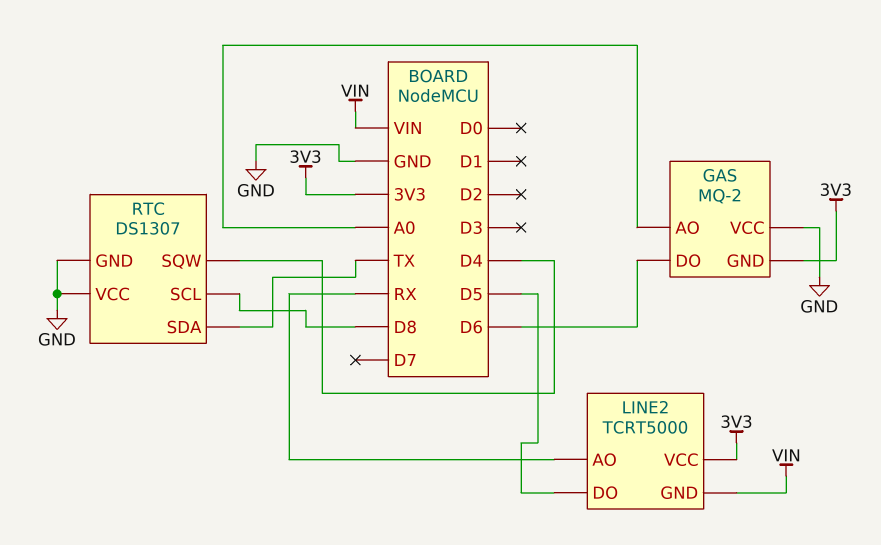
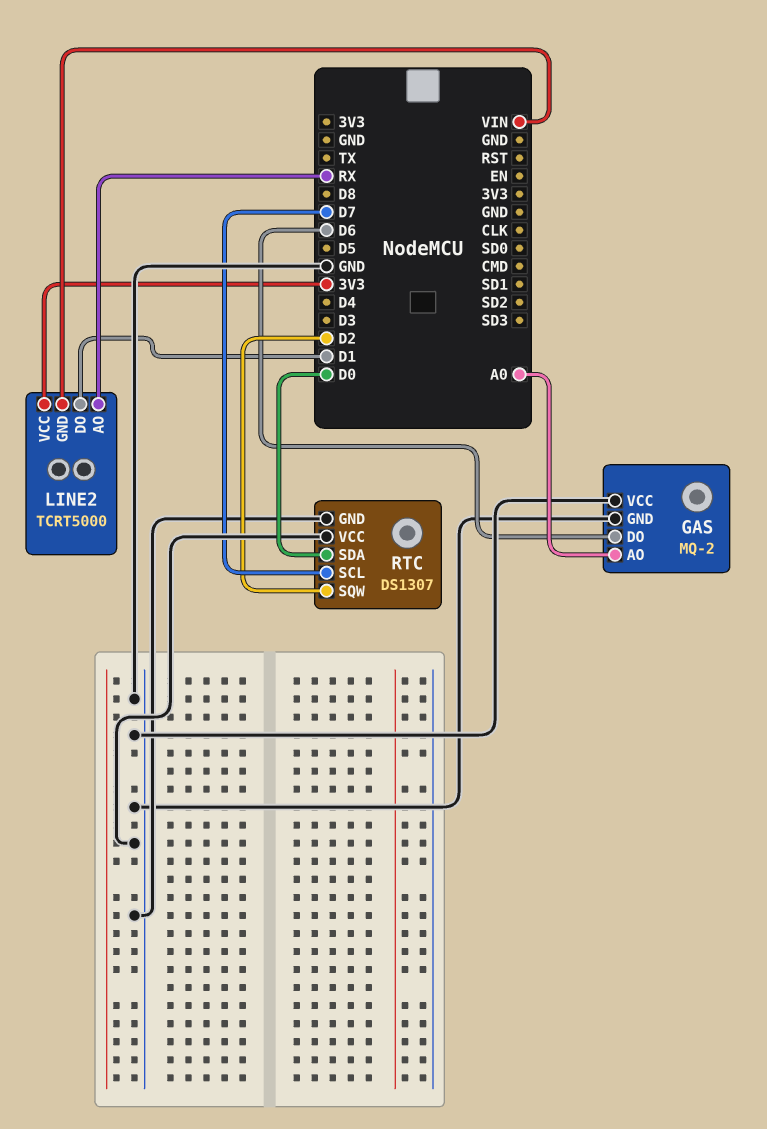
GAS pin GND: 3V3 -> GND
LINE2 pin DO: D5 -> D1
RTC pin SCL: D8 -> D7
RTC pin SDA: TX -> D0
RTC pin SQW: D4 -> D2

